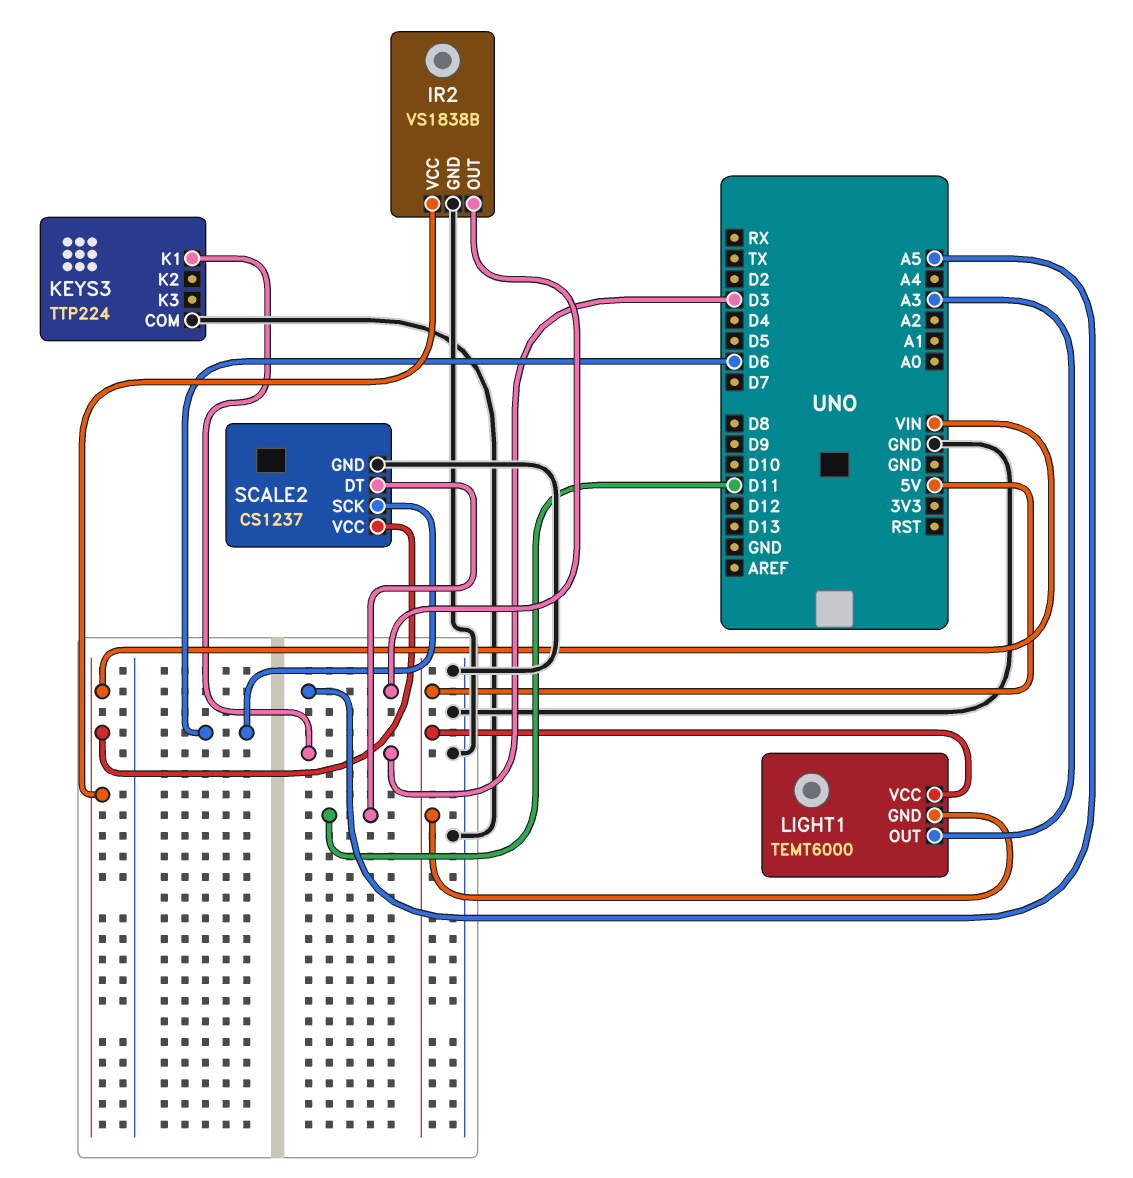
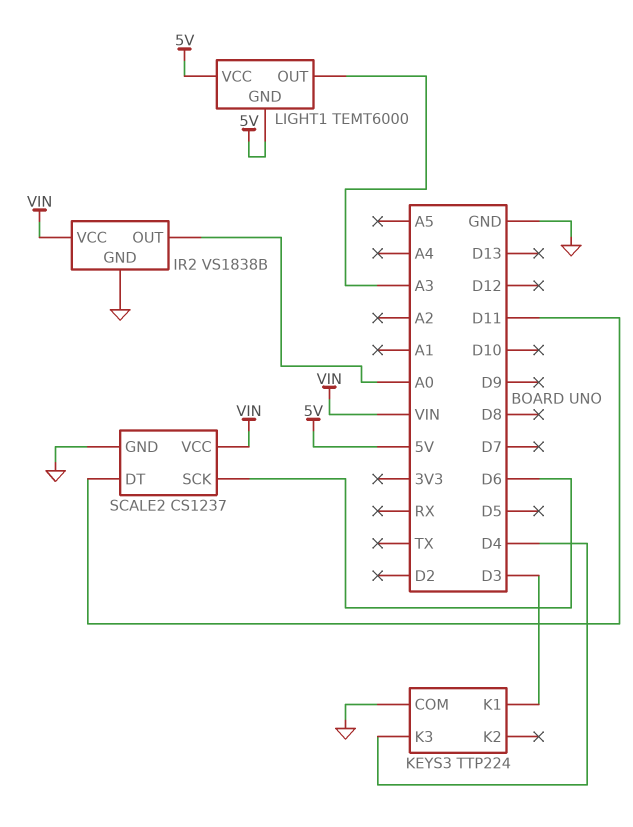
IR2 pin OUT: A5 -> A0
KEYS3 pin K3: none -> D4

